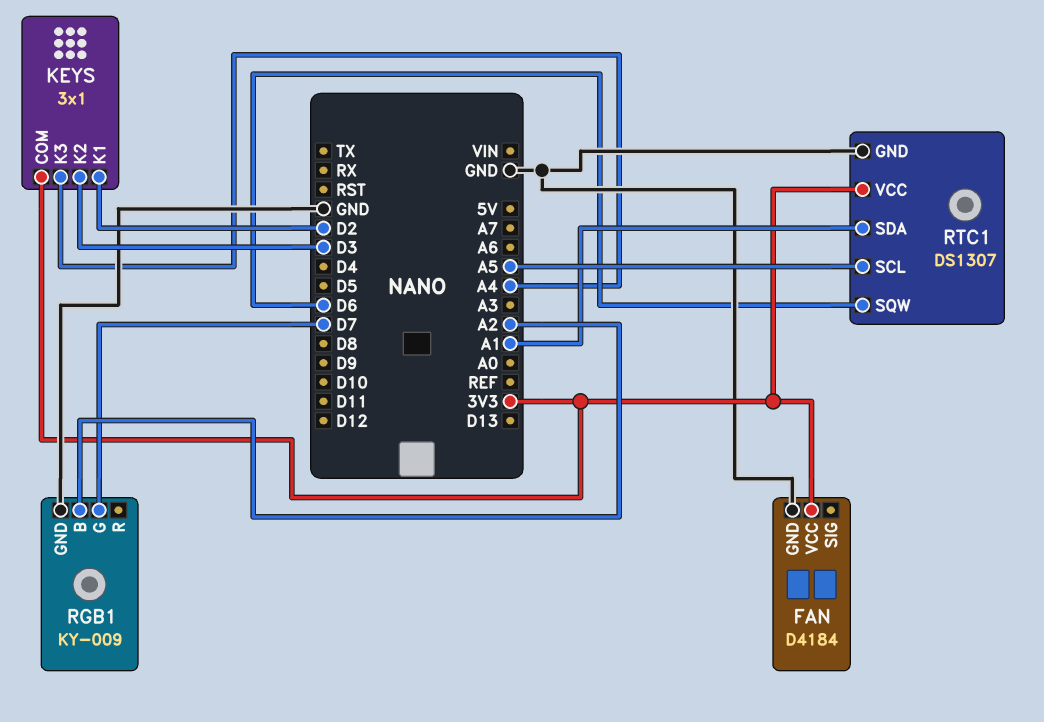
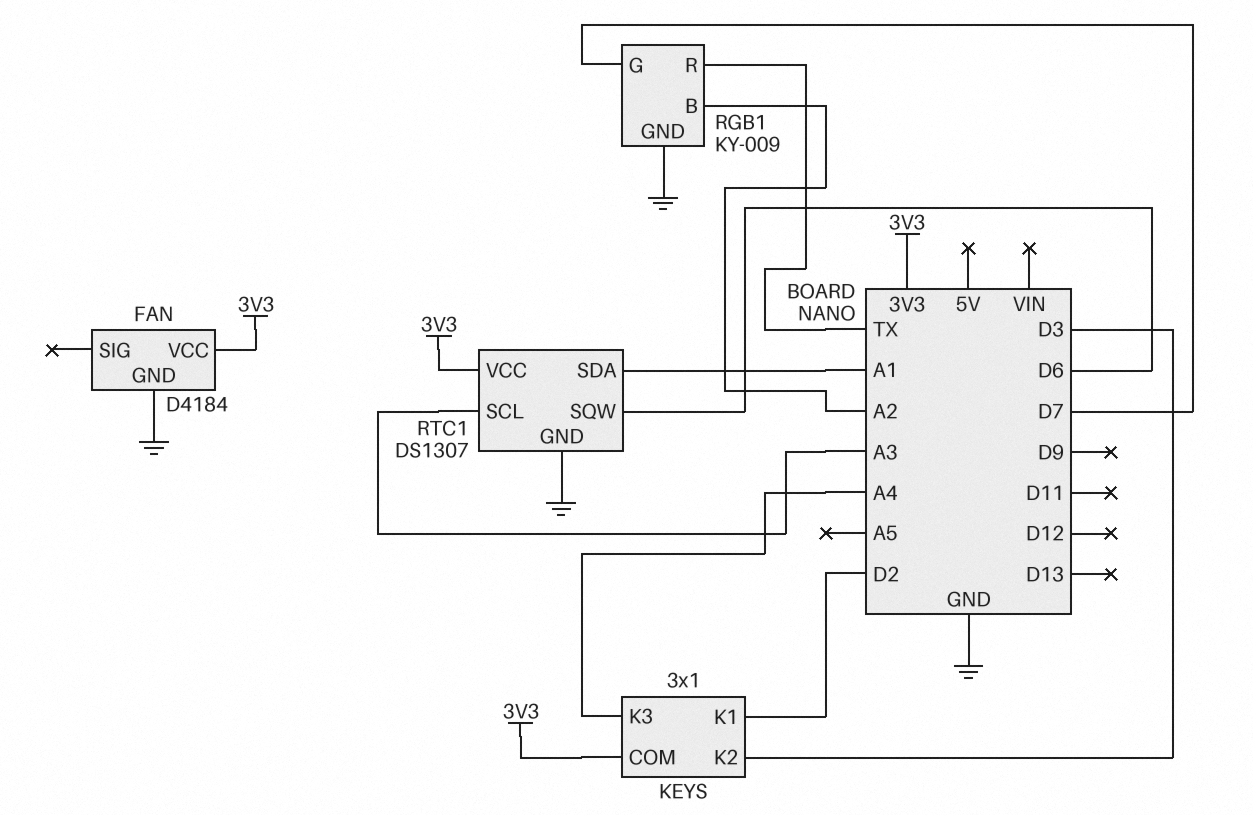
RGB1 pin R: none -> TX
RTC1 pin SCL: A5 -> A3

